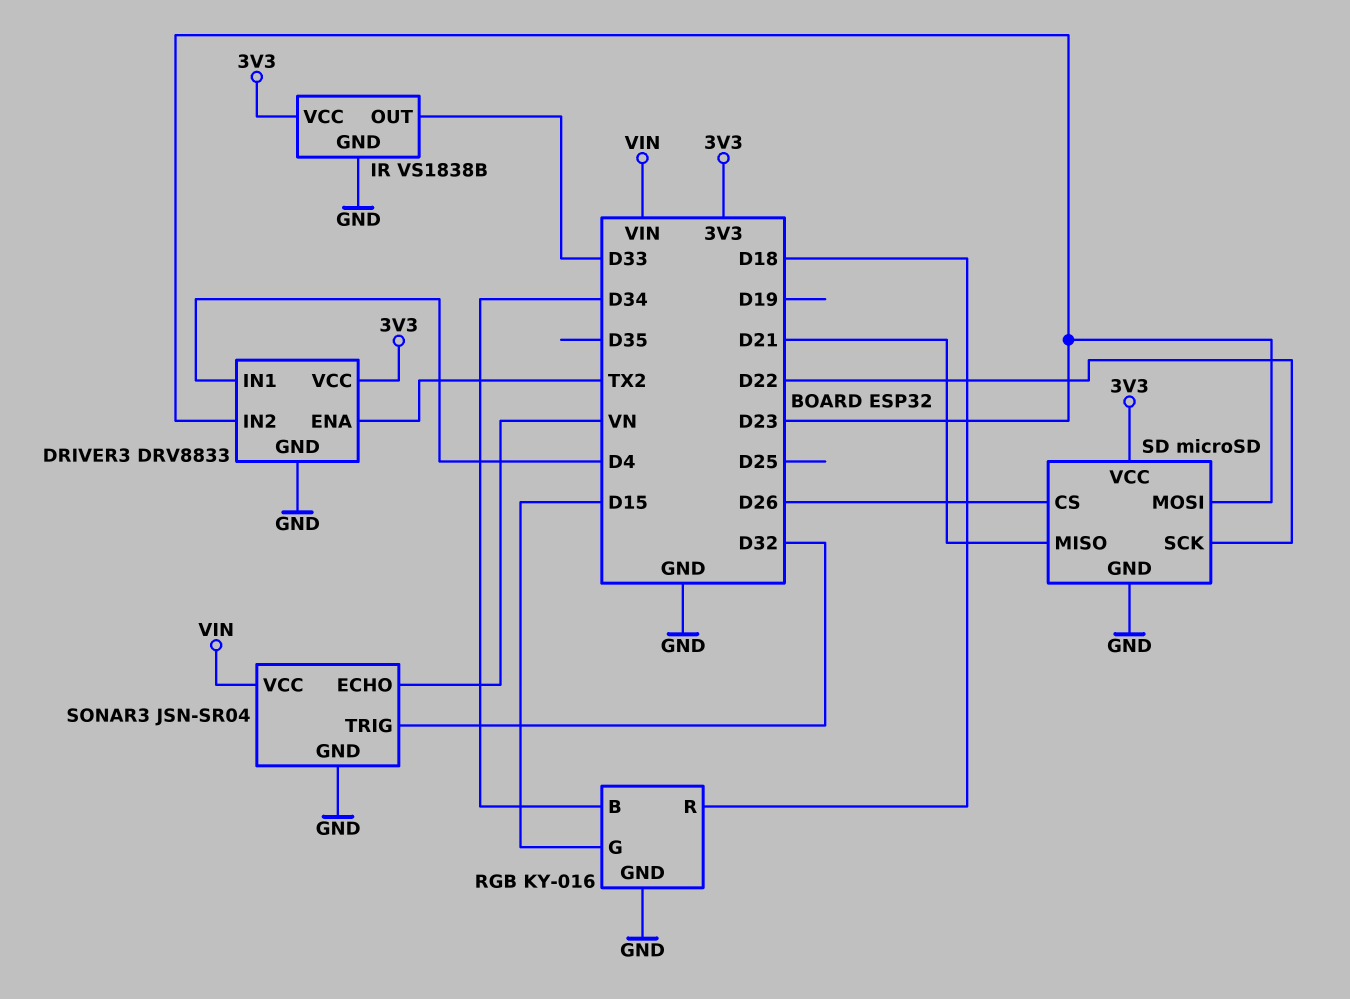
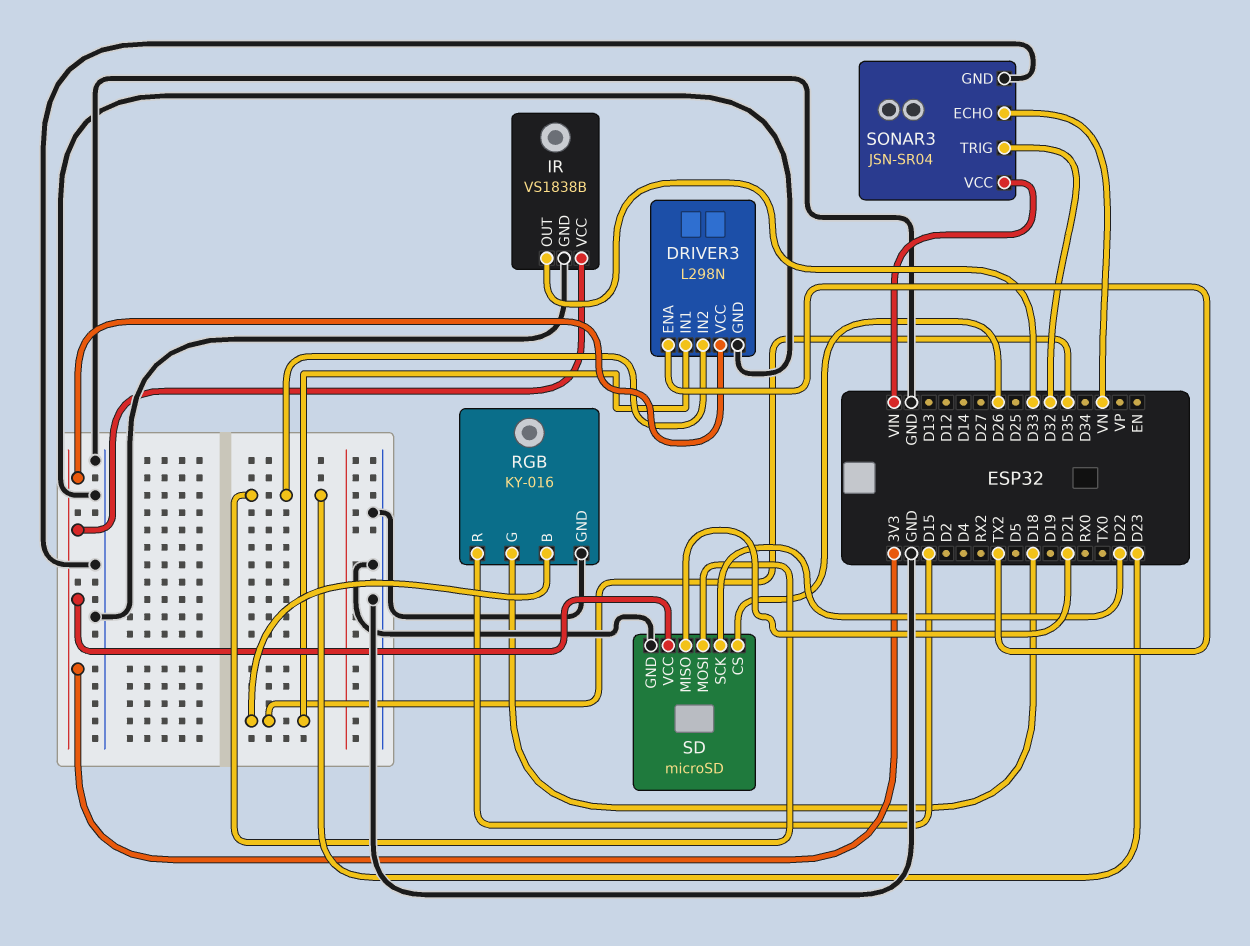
DRIVER3: DRV8833 -> L298N
DRIVER3 pin IN1: D4 -> D35
RGB pin B: D34 -> D35
RGB pin G: D15 -> D18
RGB pin R: D18 -> D15

